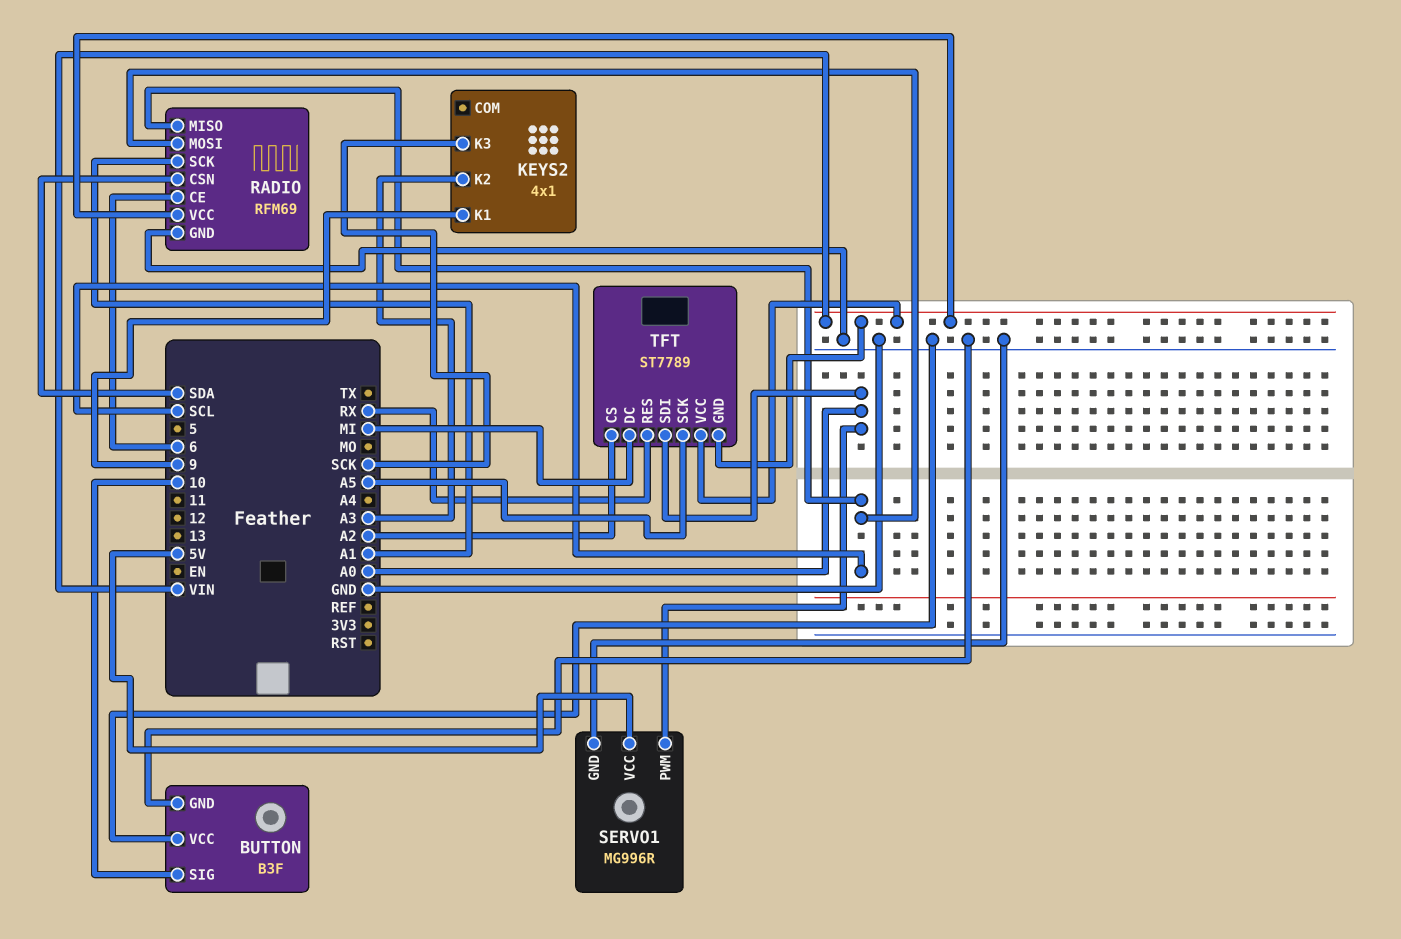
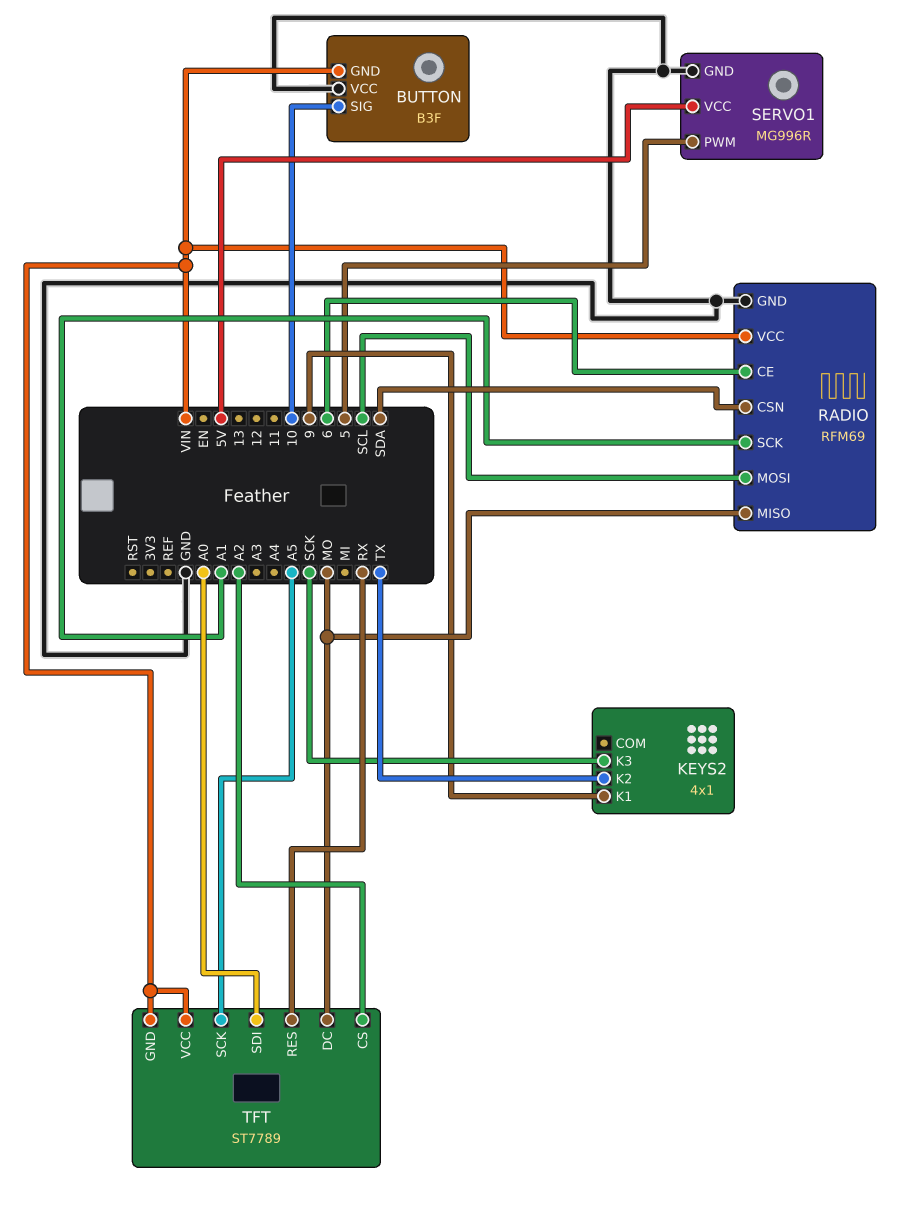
BUTTON pin GND: GND -> VIN
KEYS2 pin K2: A3 -> TX
RADIO pin MISO: SCL -> MO
SERVO1 pin PWM: A0 -> 5
TFT pin DC: MI -> MO

